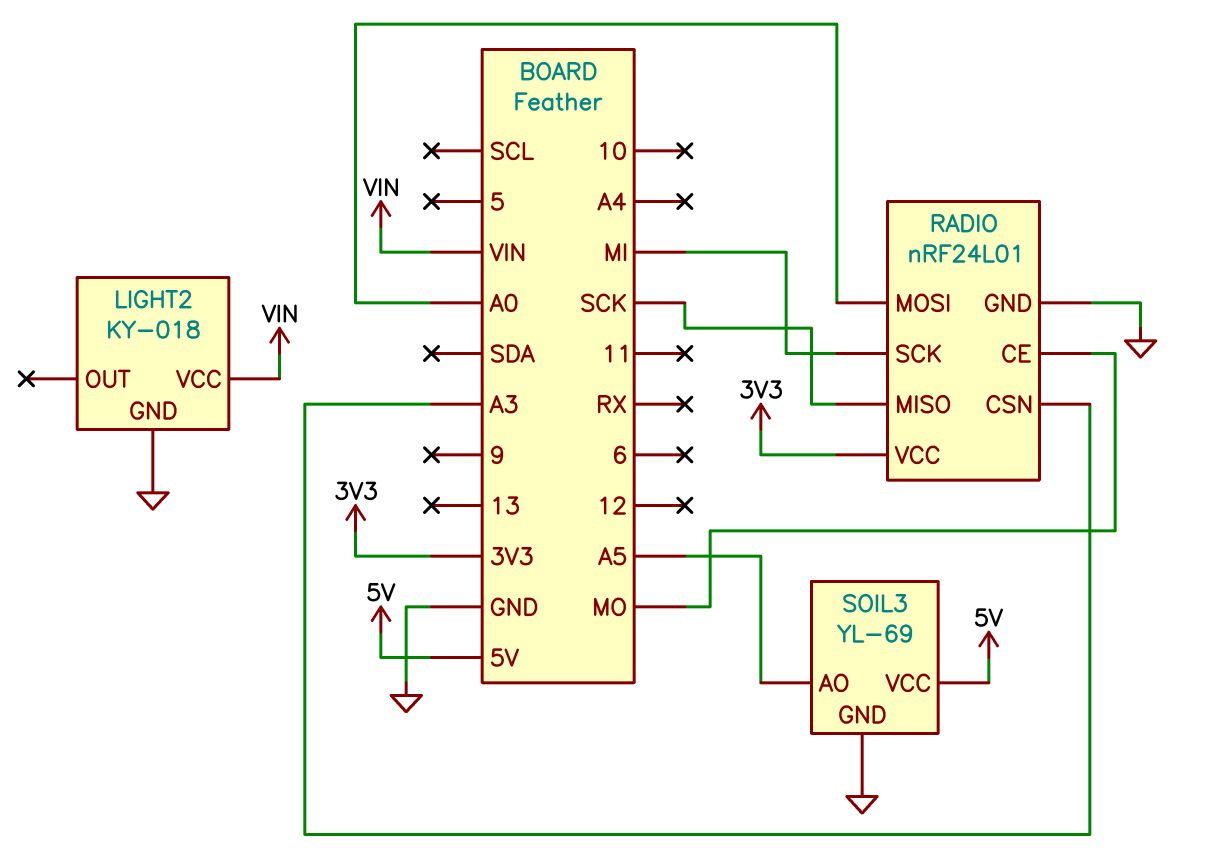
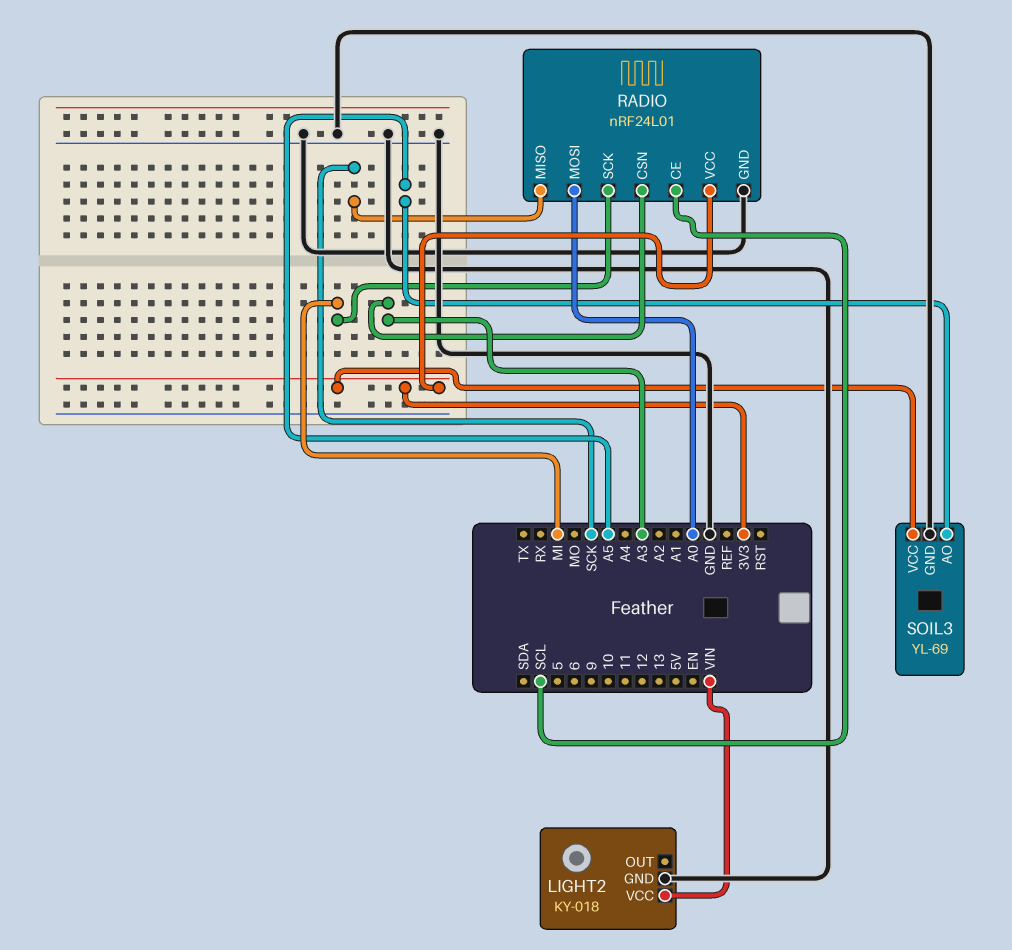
RADIO pin CE: MO -> SCL
SOIL3 pin VCC: 5V -> 3V3

